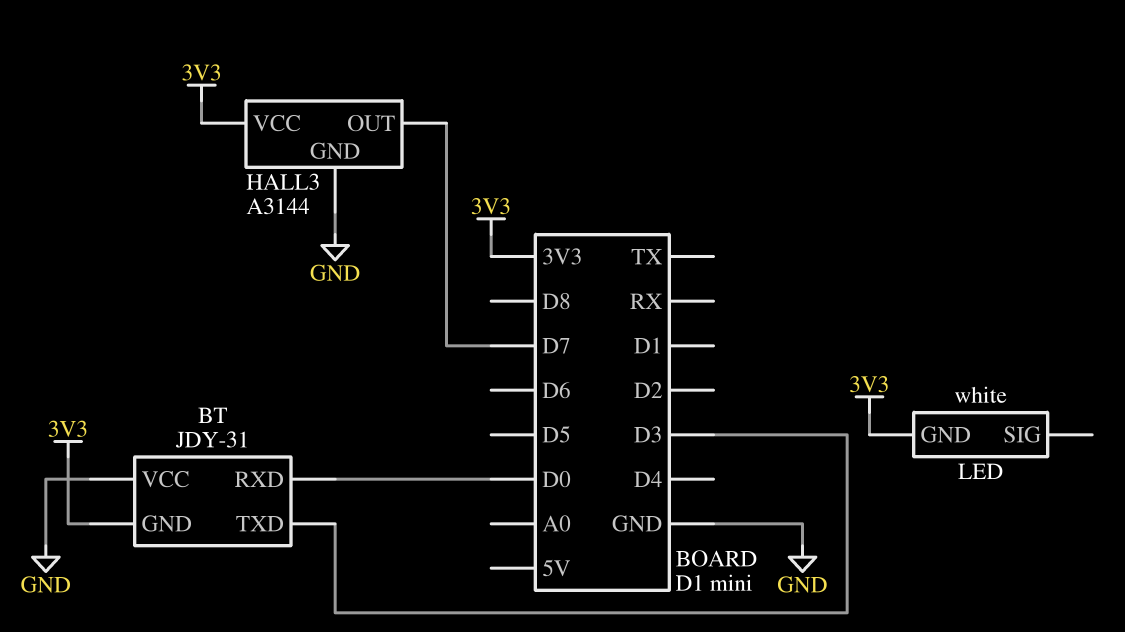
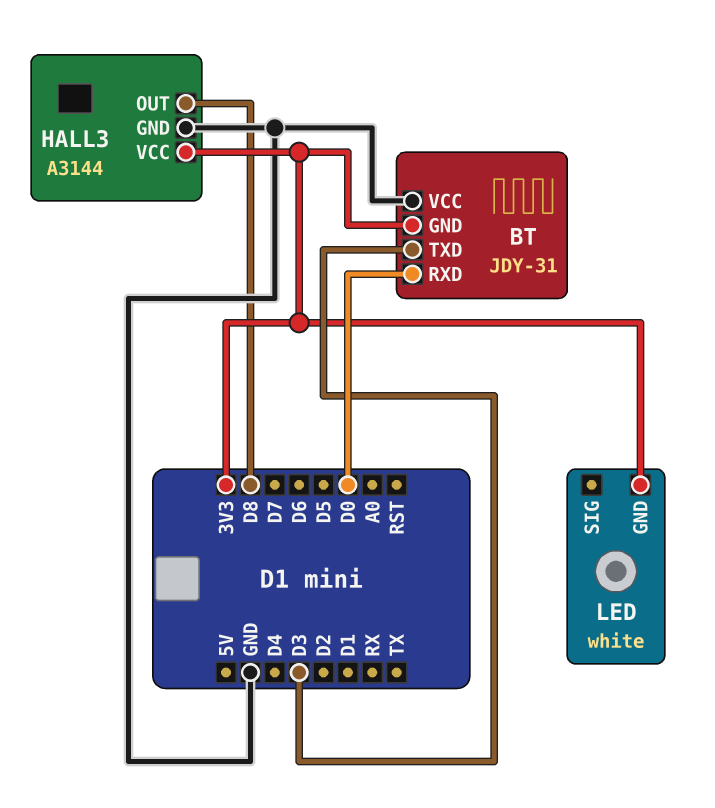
HALL3 pin OUT: D7 -> D8

